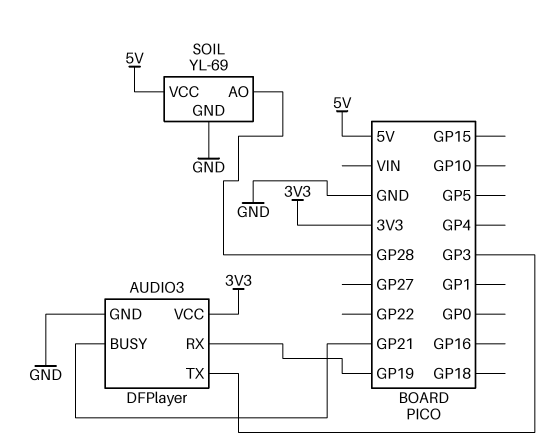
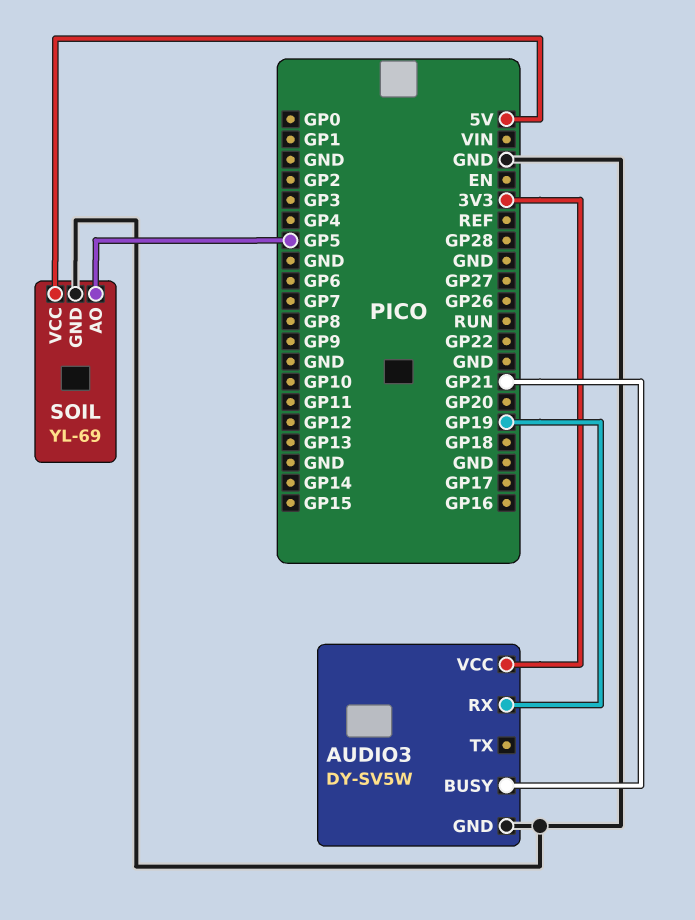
AUDIO3: DFPlayer -> DY-SV5W
AUDIO3 pin TX: GP3 -> none
SOIL pin AO: GP28 -> GP5

